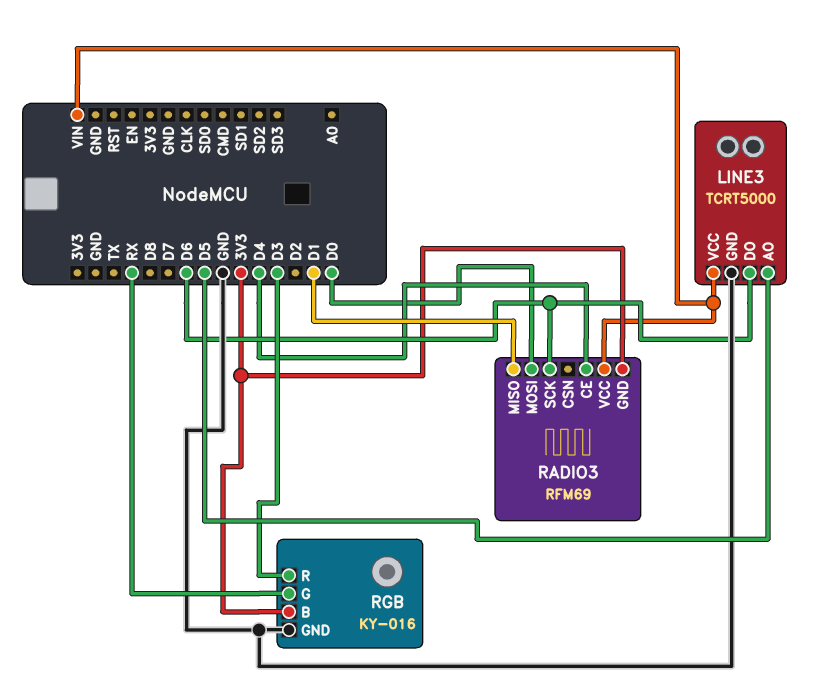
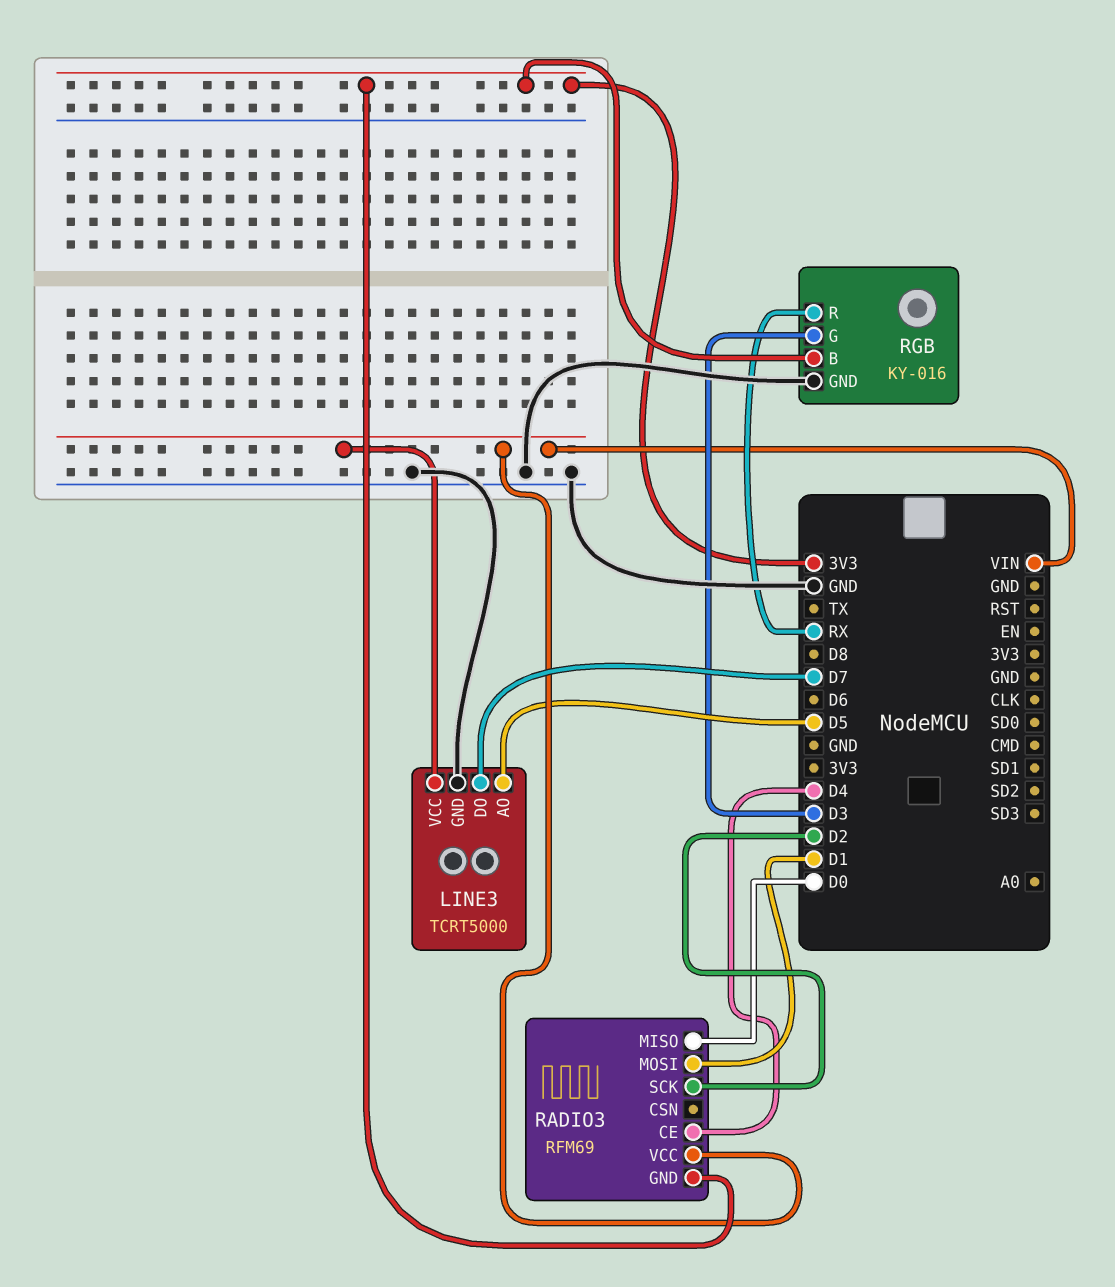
LINE3 pin DO: D6 -> D7
RADIO3 pin MISO: D1 -> D0
RADIO3 pin MOSI: D0 -> D1
RADIO3 pin SCK: D6 -> D2
RGB pin G: RX -> D3
RGB pin R: D3 -> RX

